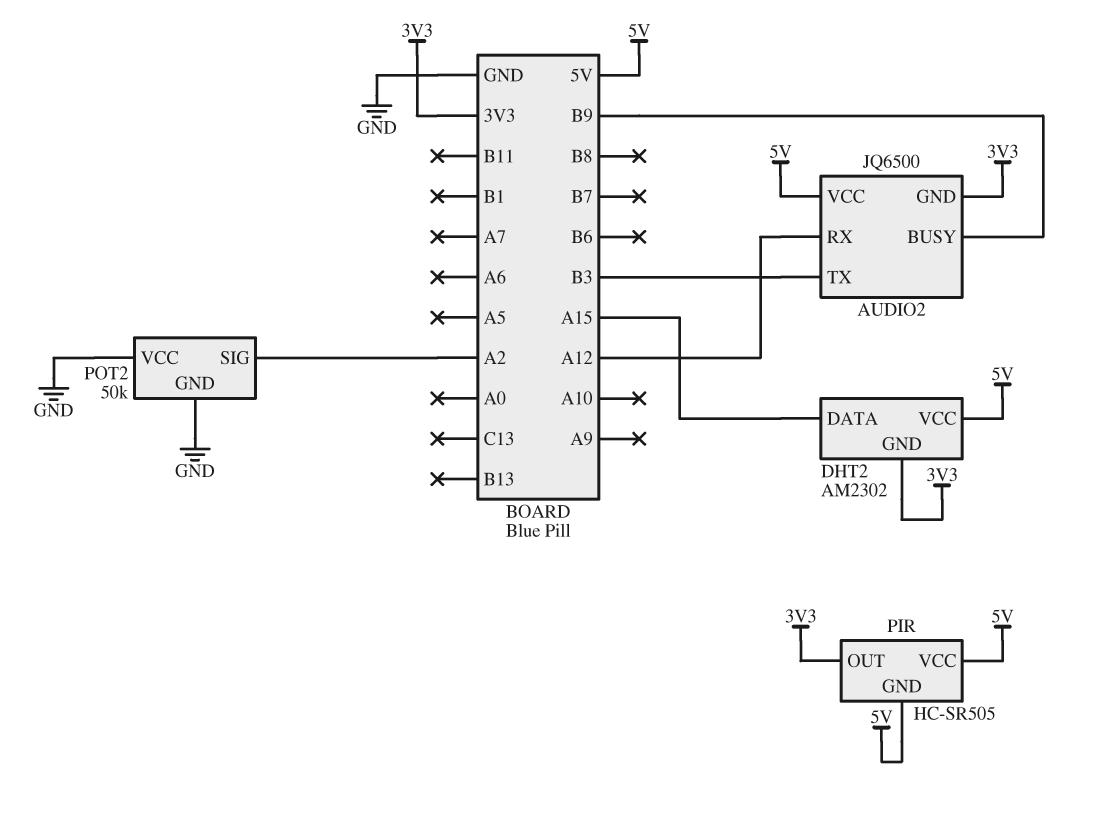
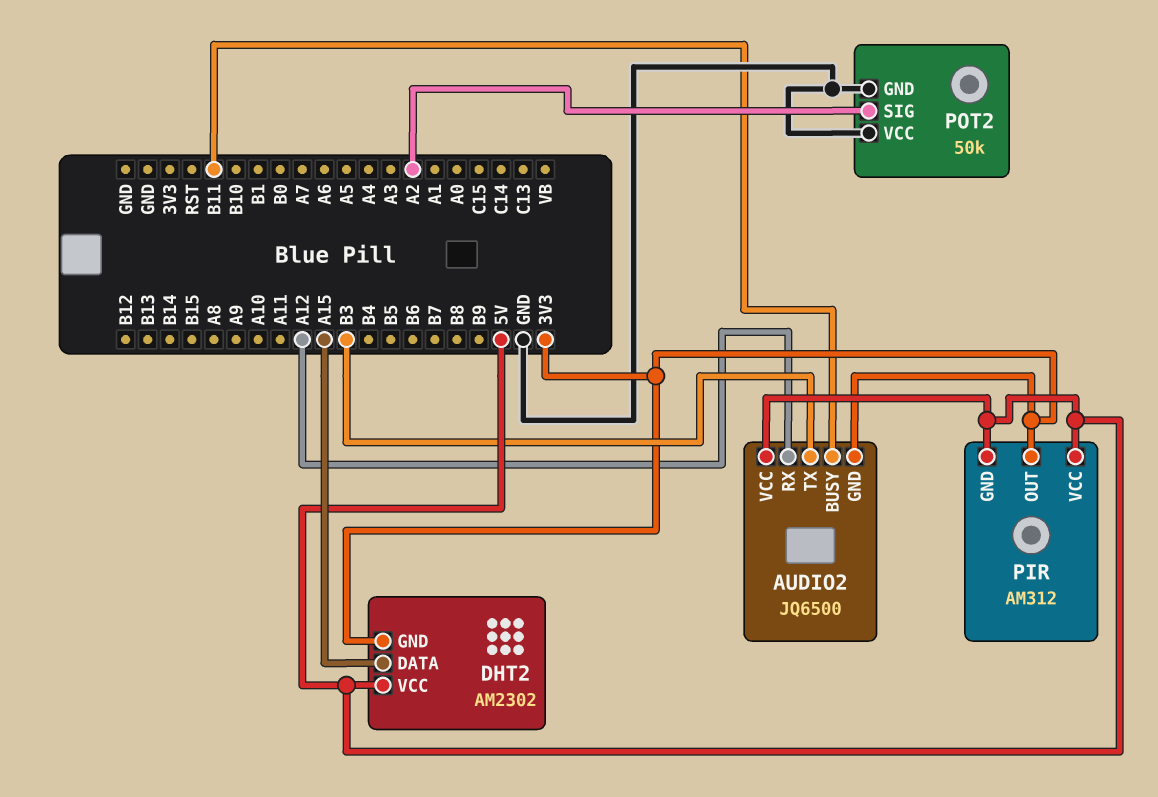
AUDIO2 pin BUSY: B9 -> B11
PIR: HC-SR505 -> AM312

